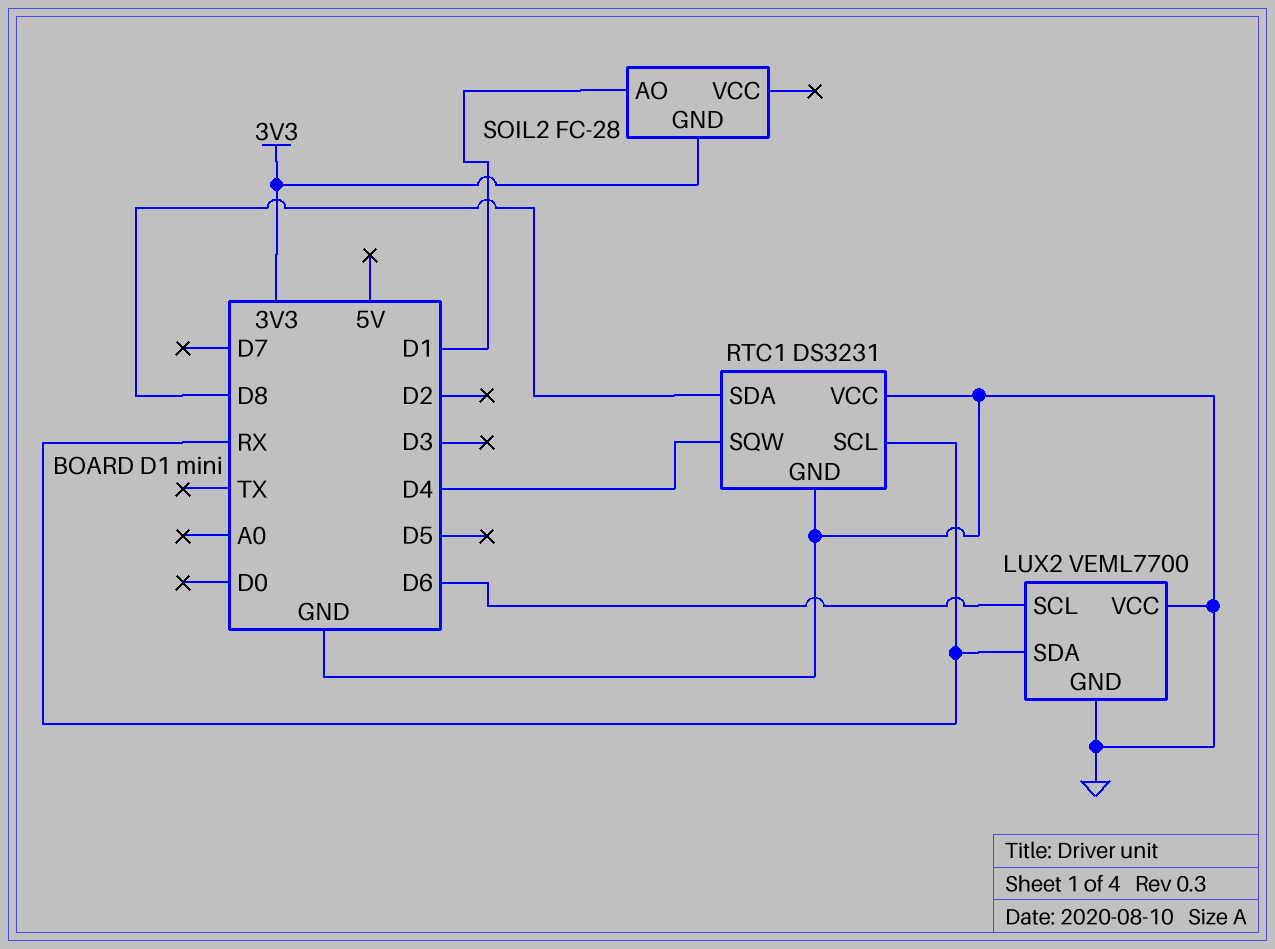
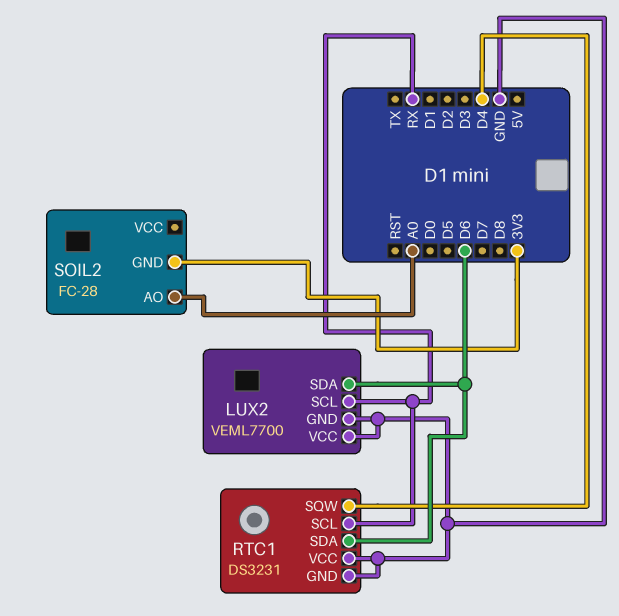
LUX2 pin SCL: D6 -> RX
LUX2 pin SDA: RX -> D6
RTC1 pin SDA: D8 -> D6
SOIL2 pin AO: D1 -> A0

